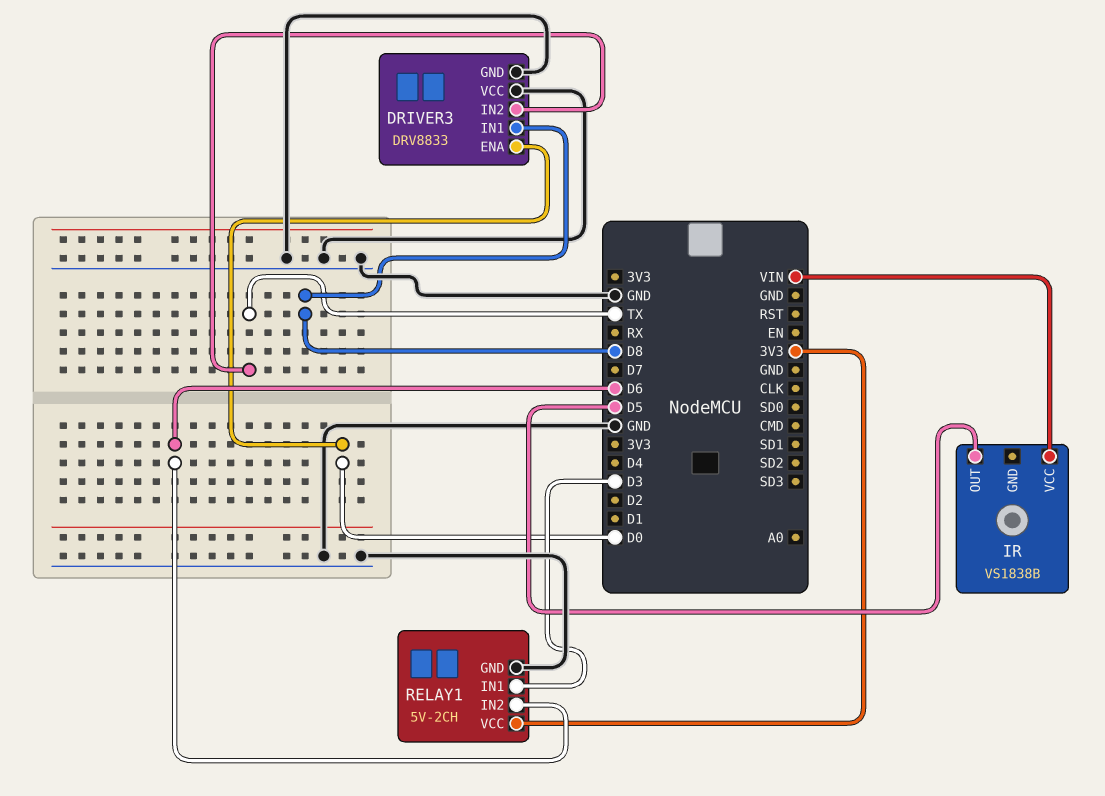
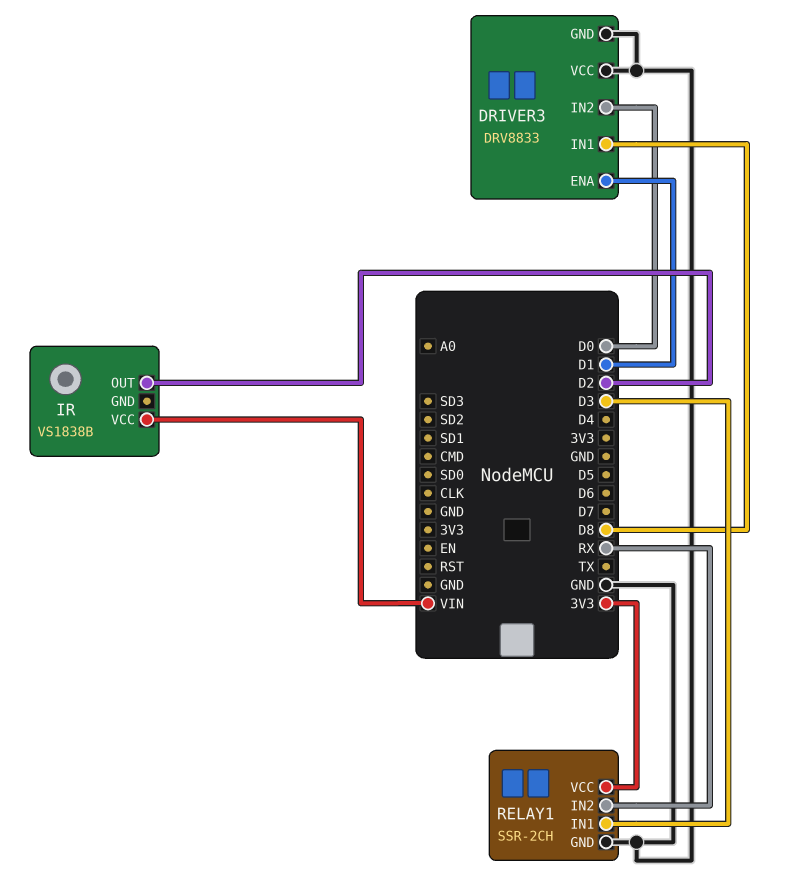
DRIVER3 pin ENA: D0 -> D1
DRIVER3 pin IN2: TX -> D0
IR pin OUT: D5 -> D2
RELAY1: 5V-2CH -> SSR-2CH
RELAY1 pin IN2: D6 -> RX

